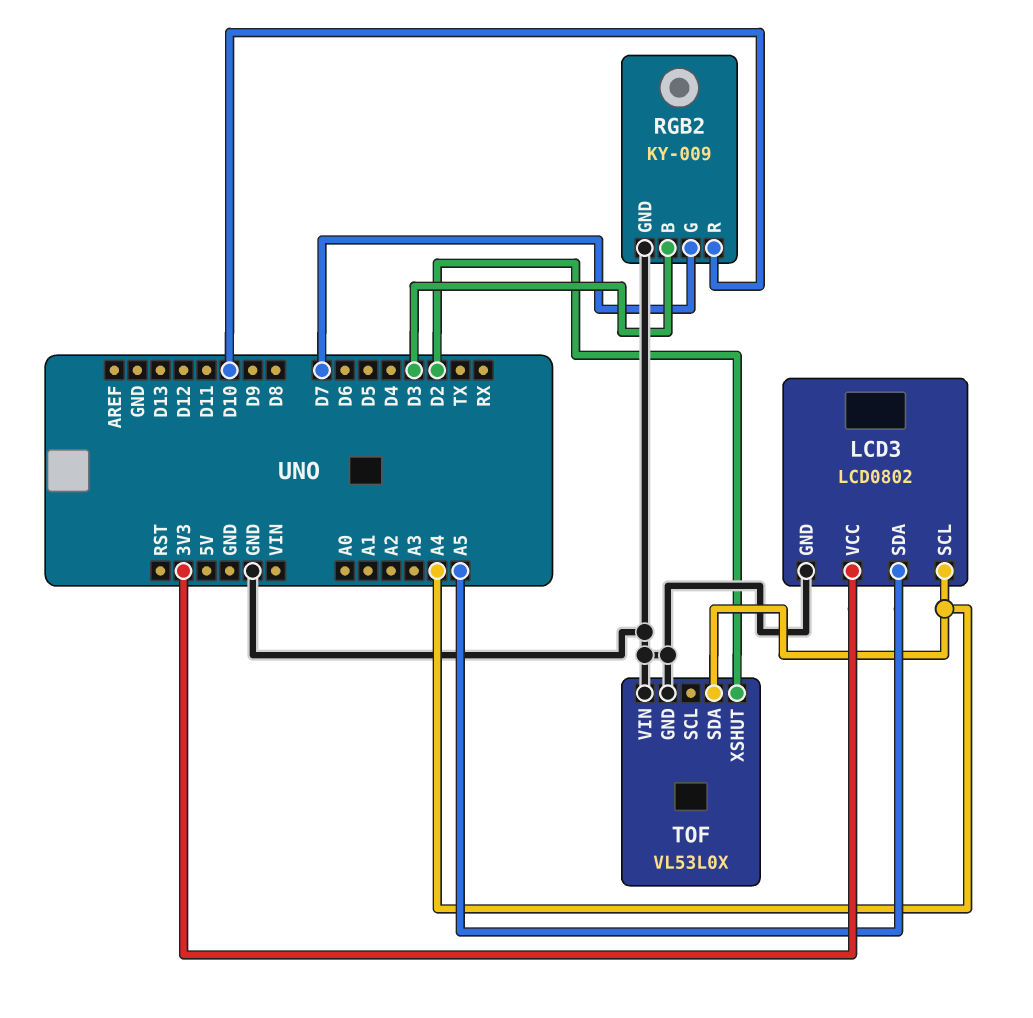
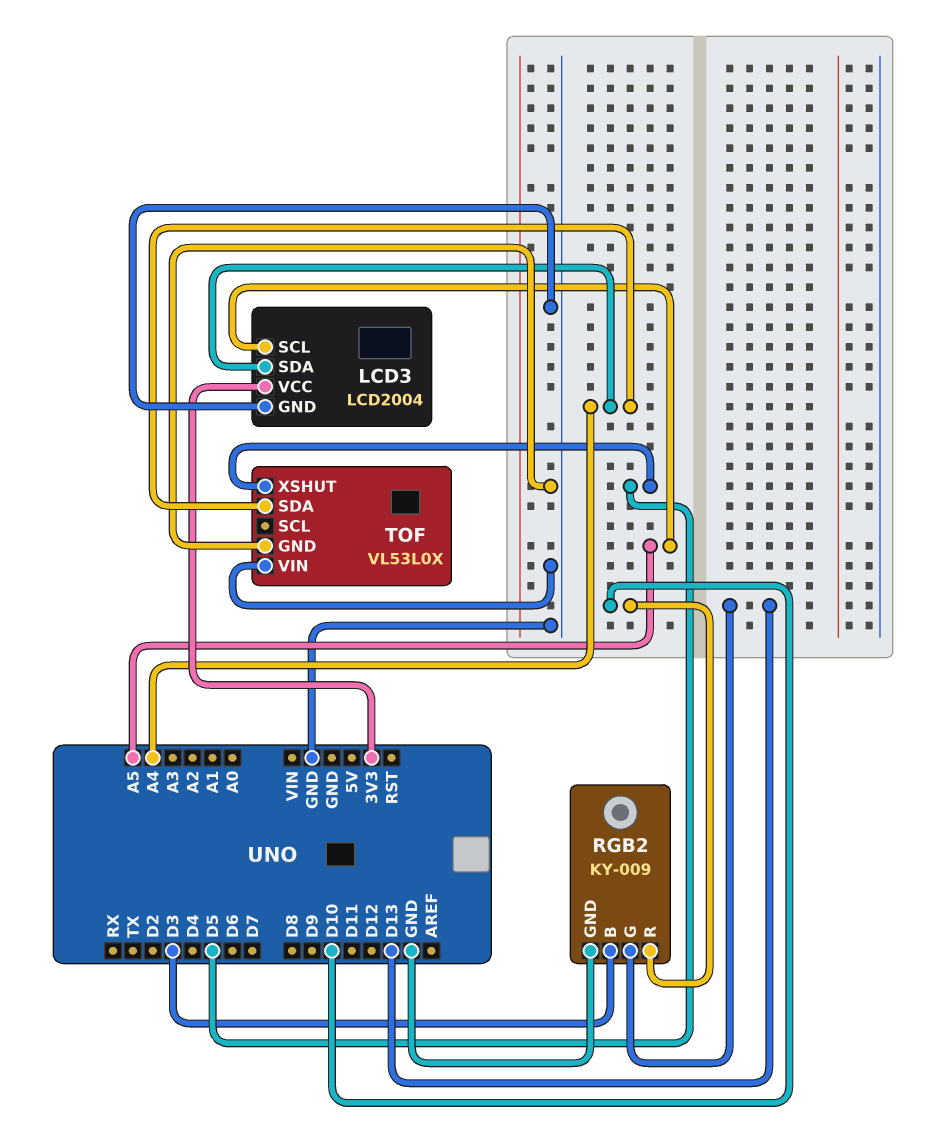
LCD3: LCD0802 -> LCD2004
LCD3 pin SCL: A4 -> A5
LCD3 pin SDA: A5 -> A4
RGB2 pin G: D7 -> D13
TOF pin XSHUT: D2 -> D5

